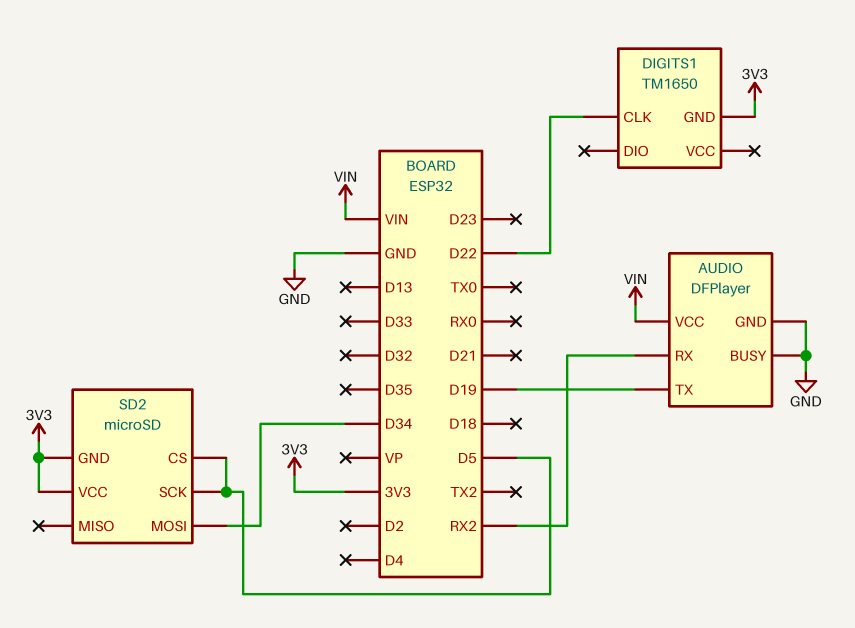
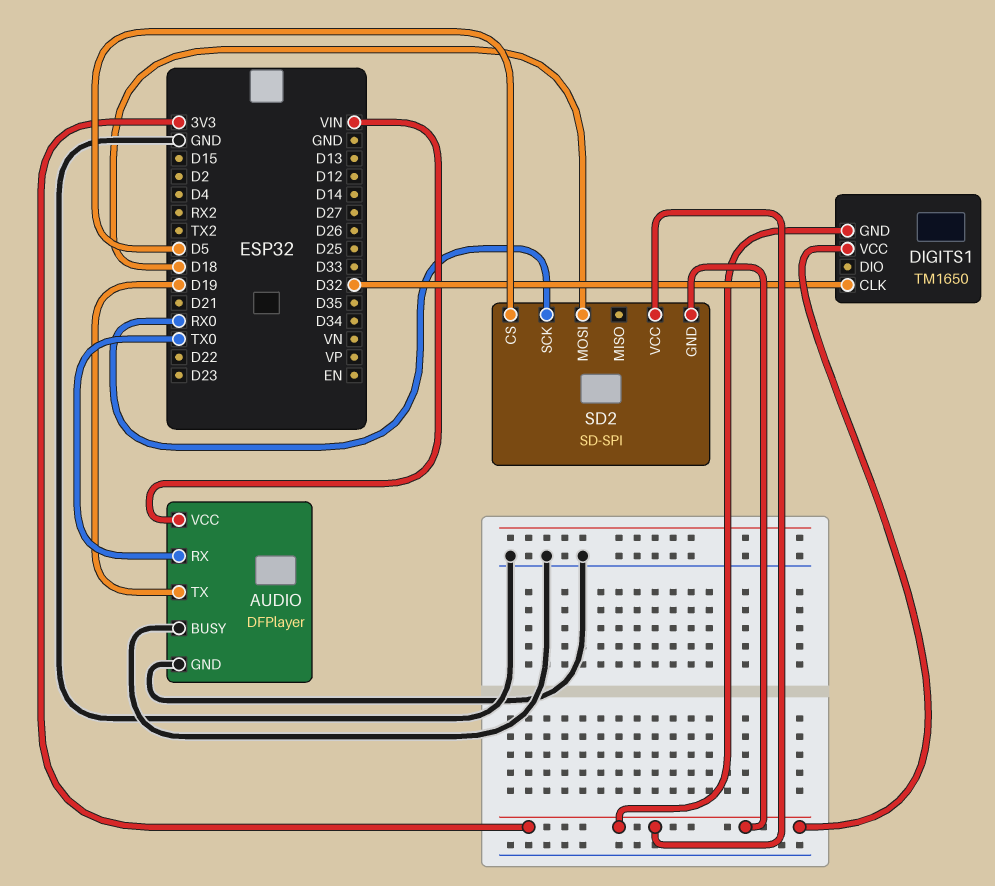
AUDIO pin RX: RX2 -> TX0
DIGITS1 pin CLK: D22 -> D32
DIGITS1 pin VCC: none -> 3V3
SD2: microSD -> SD-SPI
SD2 pin MOSI: D34 -> D18
SD2 pin SCK: D5 -> RX0

